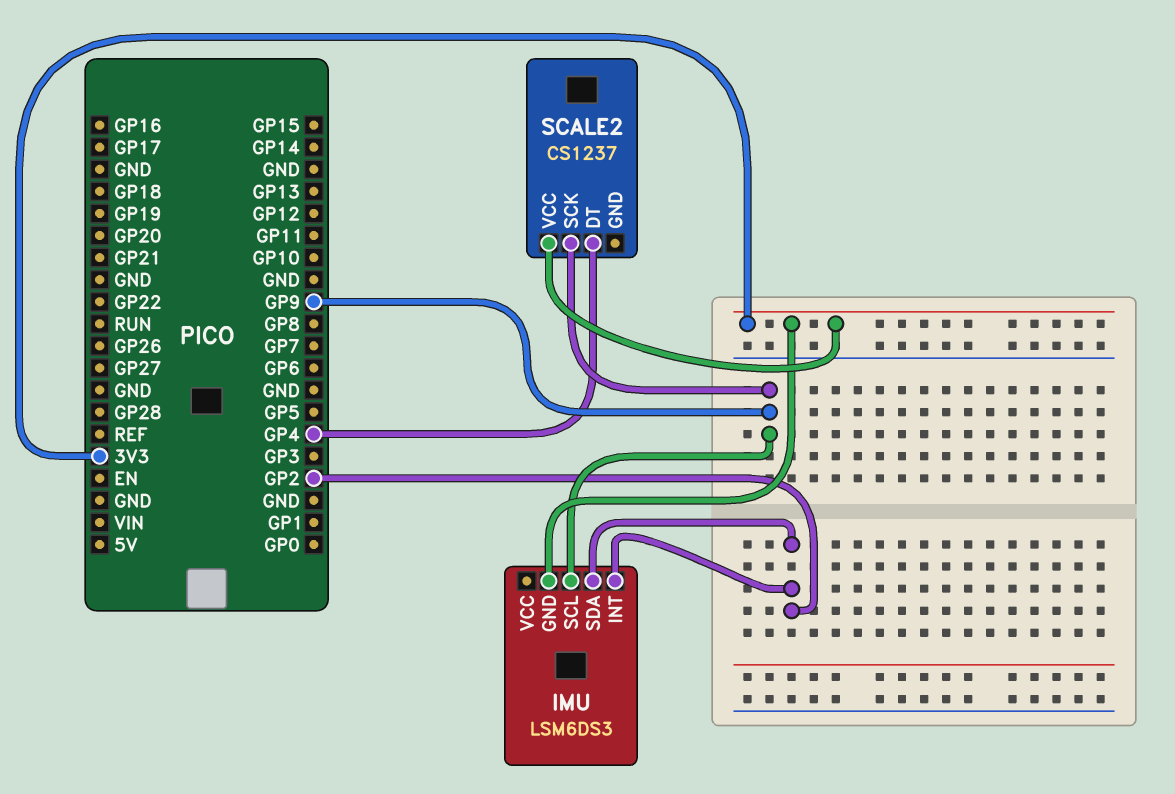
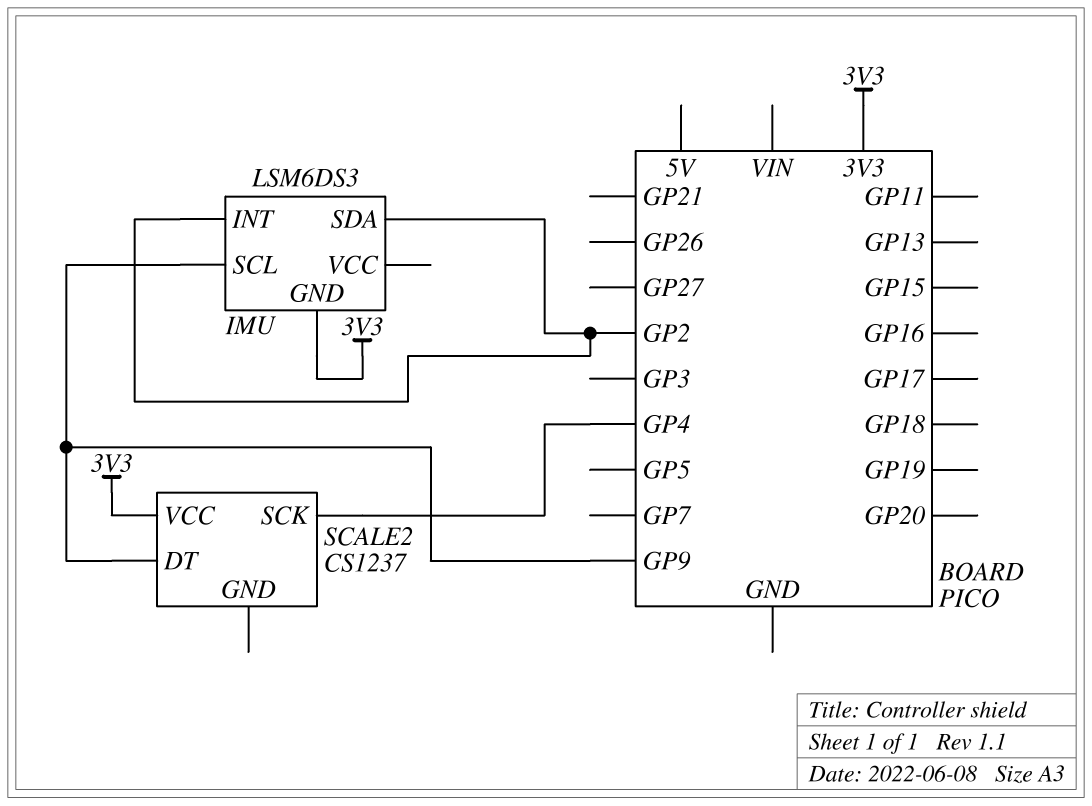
SCALE2 pin DT: GP4 -> GP9
SCALE2 pin SCK: GP9 -> GP4

